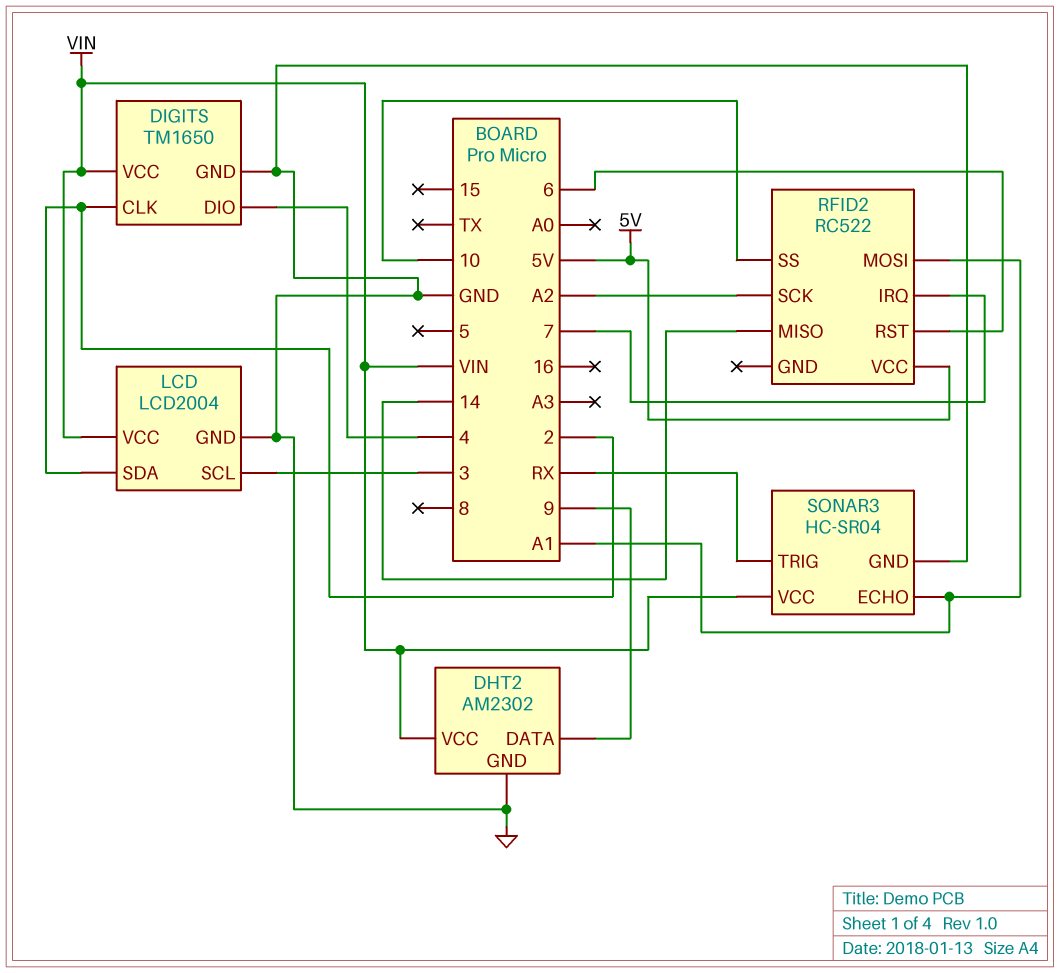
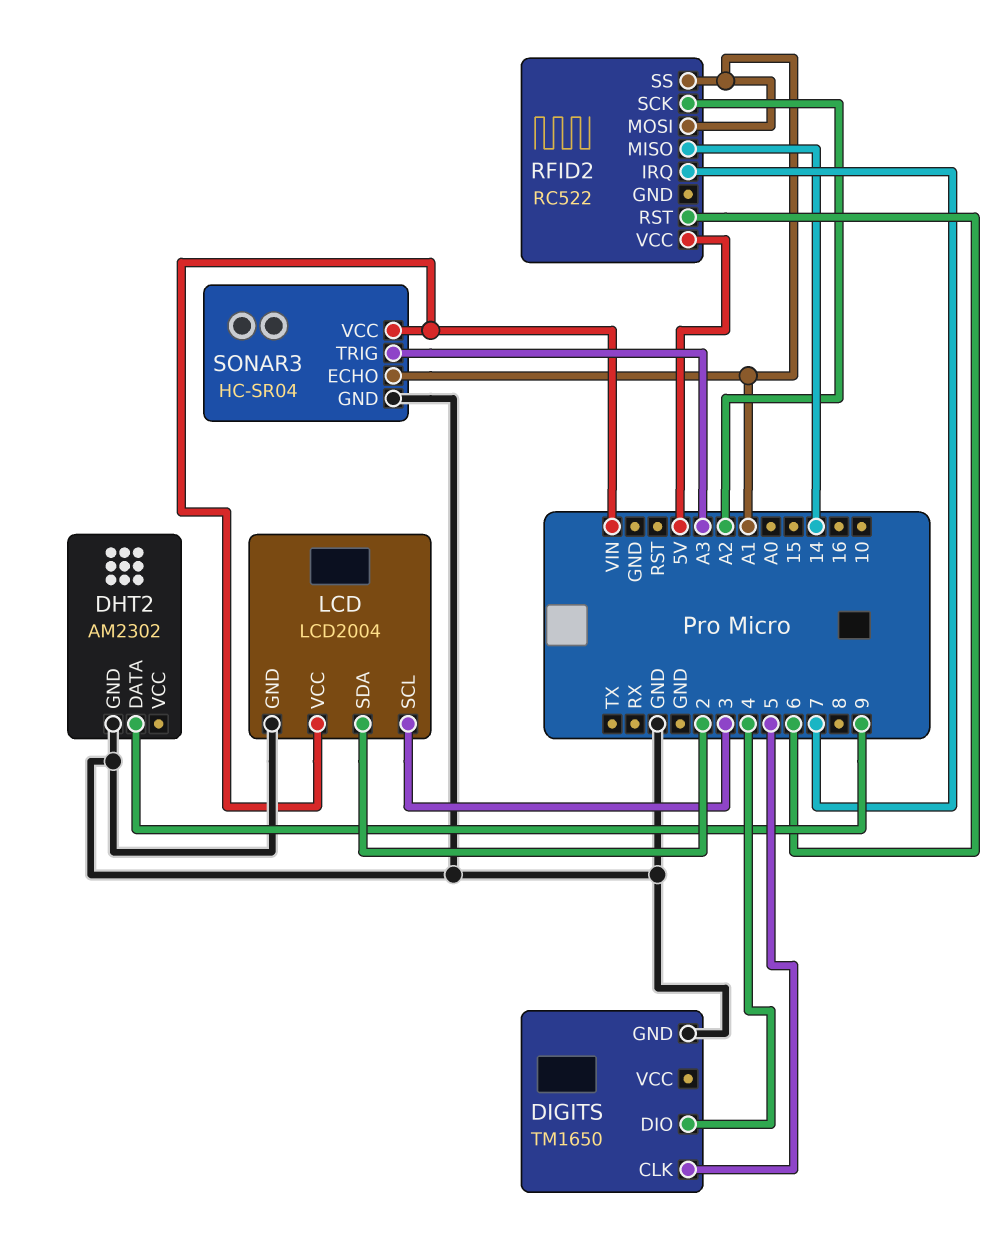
DHT2 pin VCC: VIN -> none
DIGITS pin CLK: 2 -> 5
DIGITS pin VCC: VIN -> none
RFID2 pin SS: 10 -> A1
SONAR3 pin TRIG: RX -> A3

